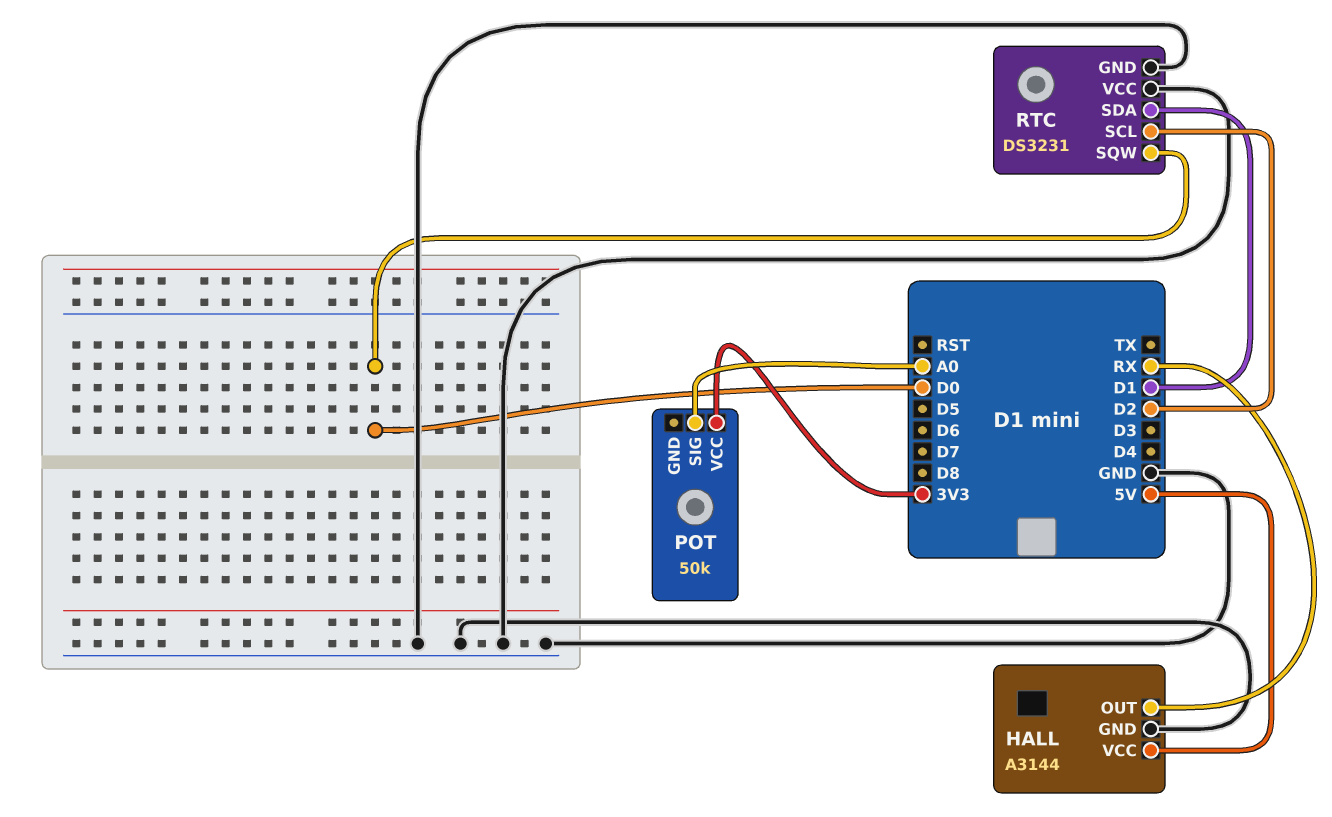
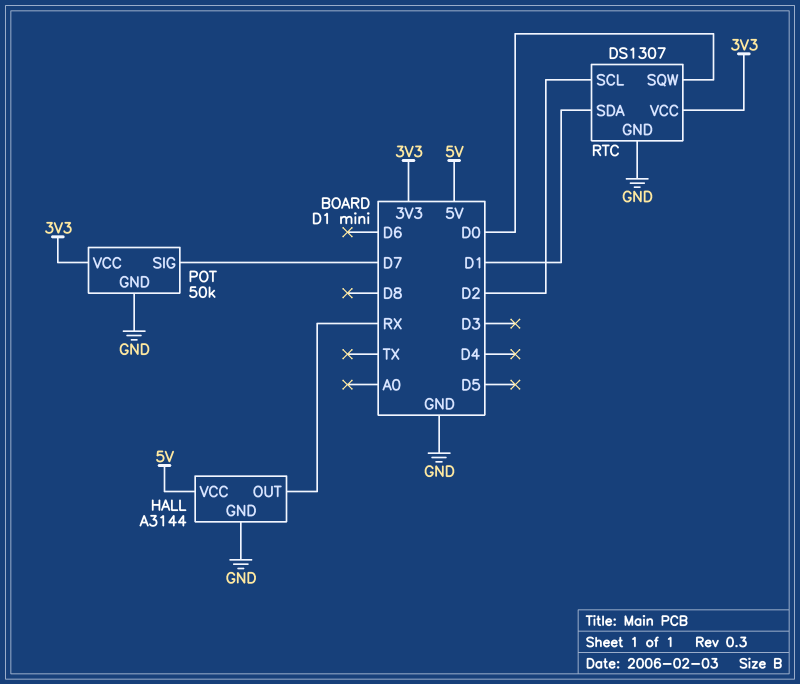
POT pin GND: none -> GND
POT pin SIG: A0 -> D7
RTC: DS3231 -> DS1307
RTC pin VCC: GND -> 3V3

